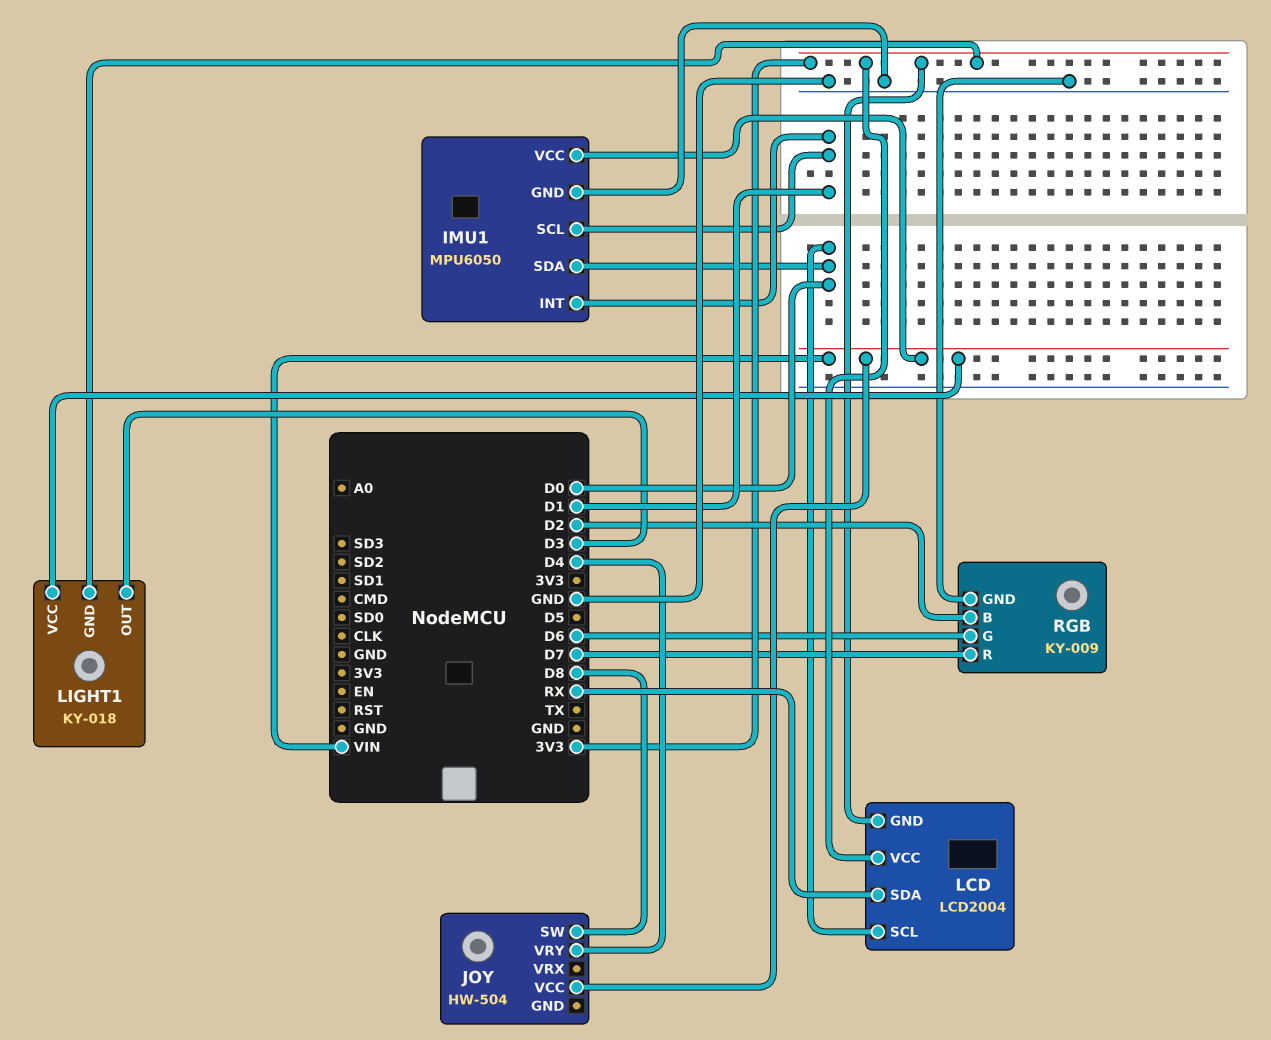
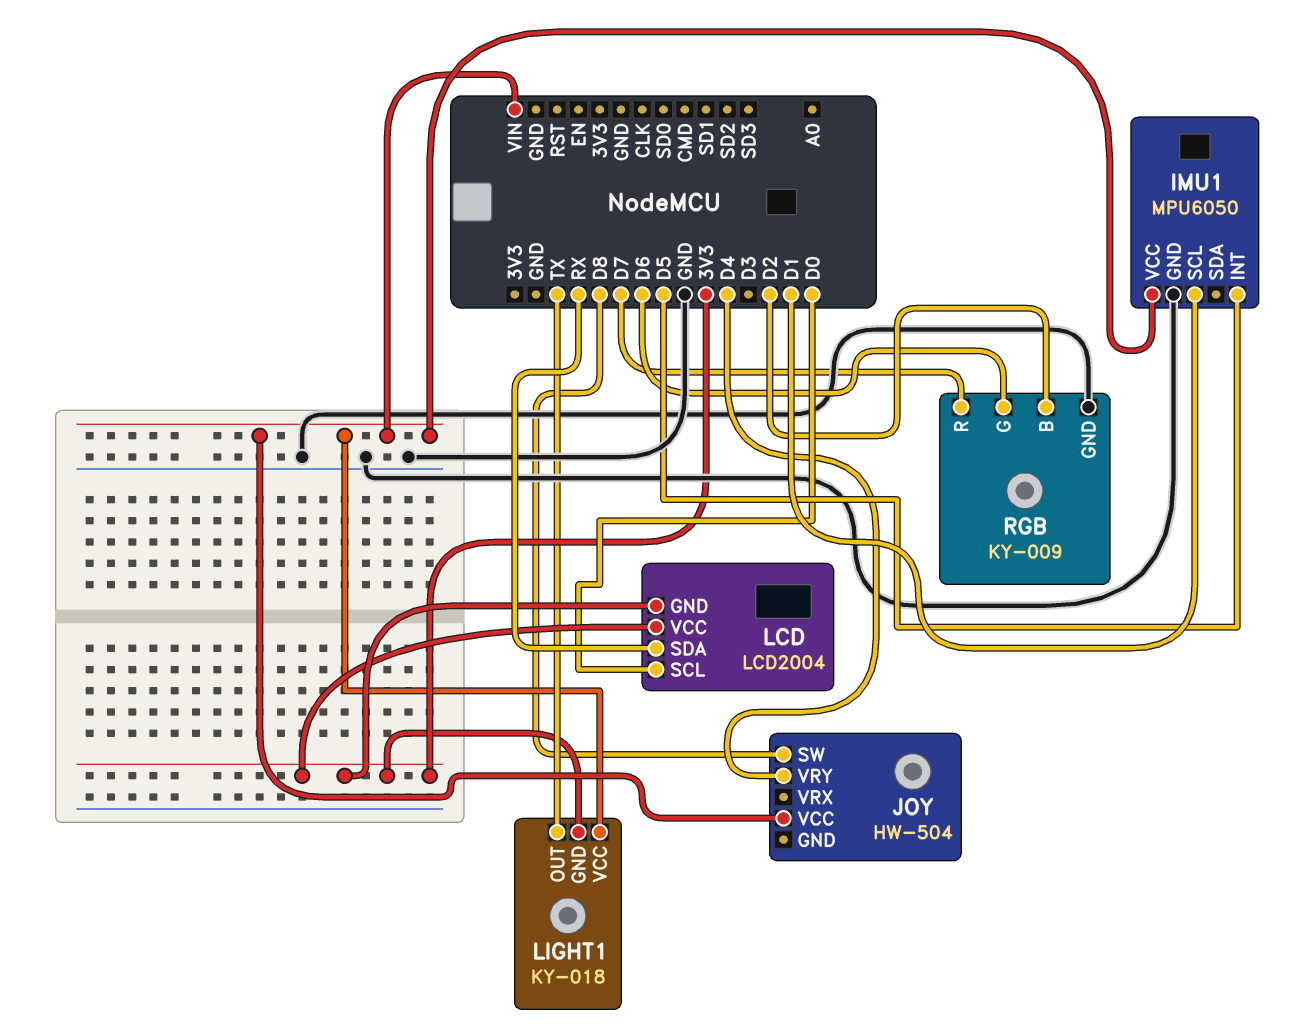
IMU1 pin INT: D1 -> D5
IMU1 pin SDA: D0 -> none
LIGHT1 pin OUT: D3 -> TX

